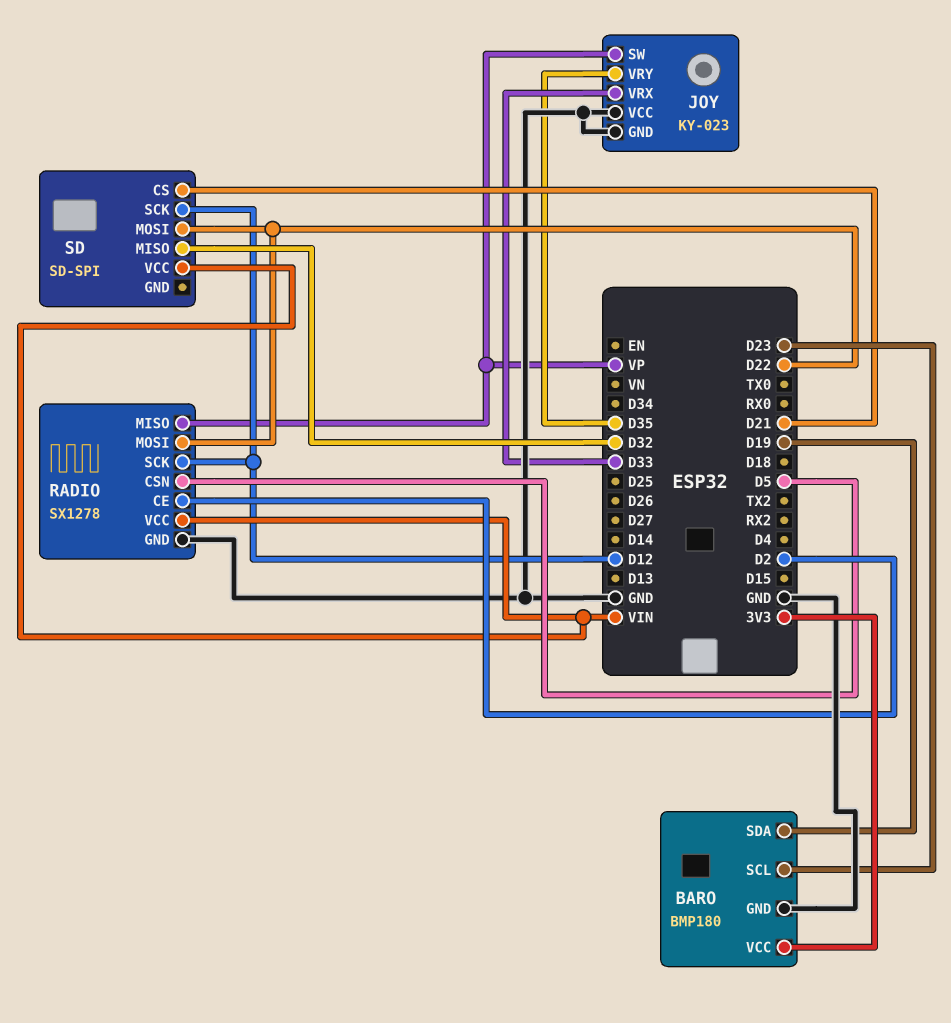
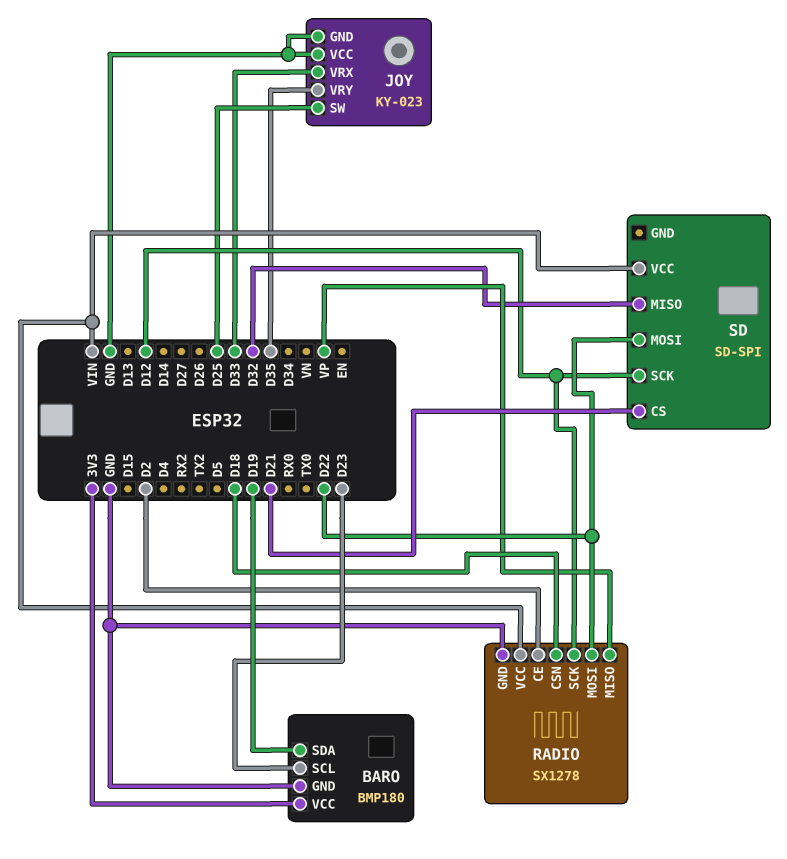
JOY pin SW: VP -> D25
RADIO pin CSN: D5 -> D18

